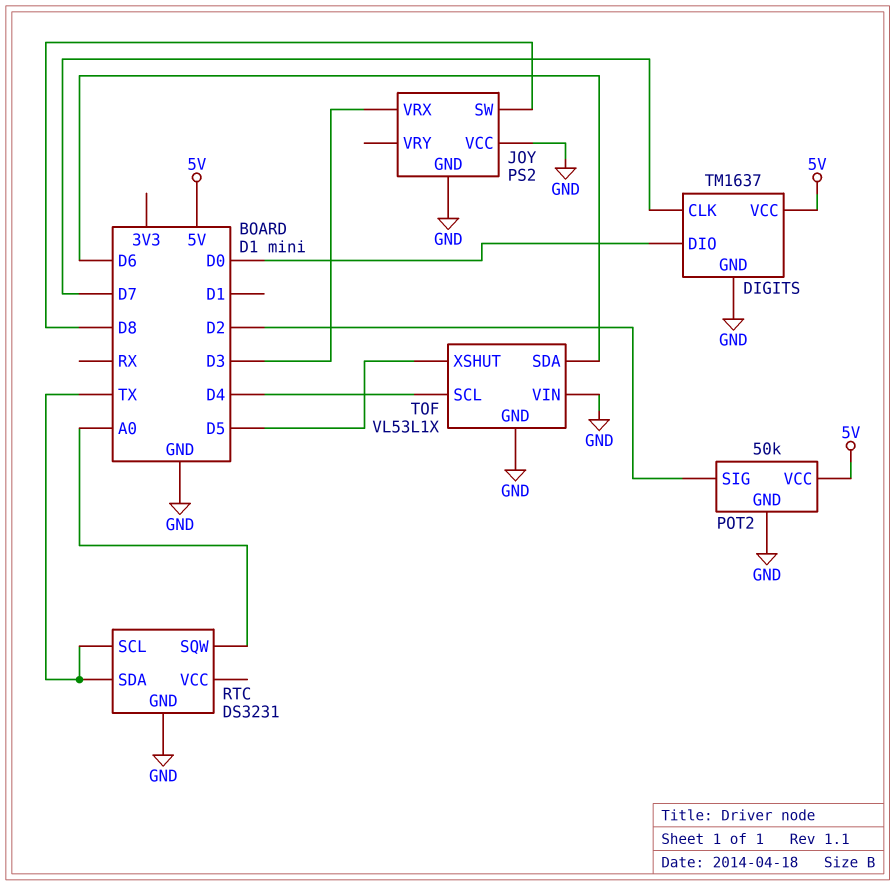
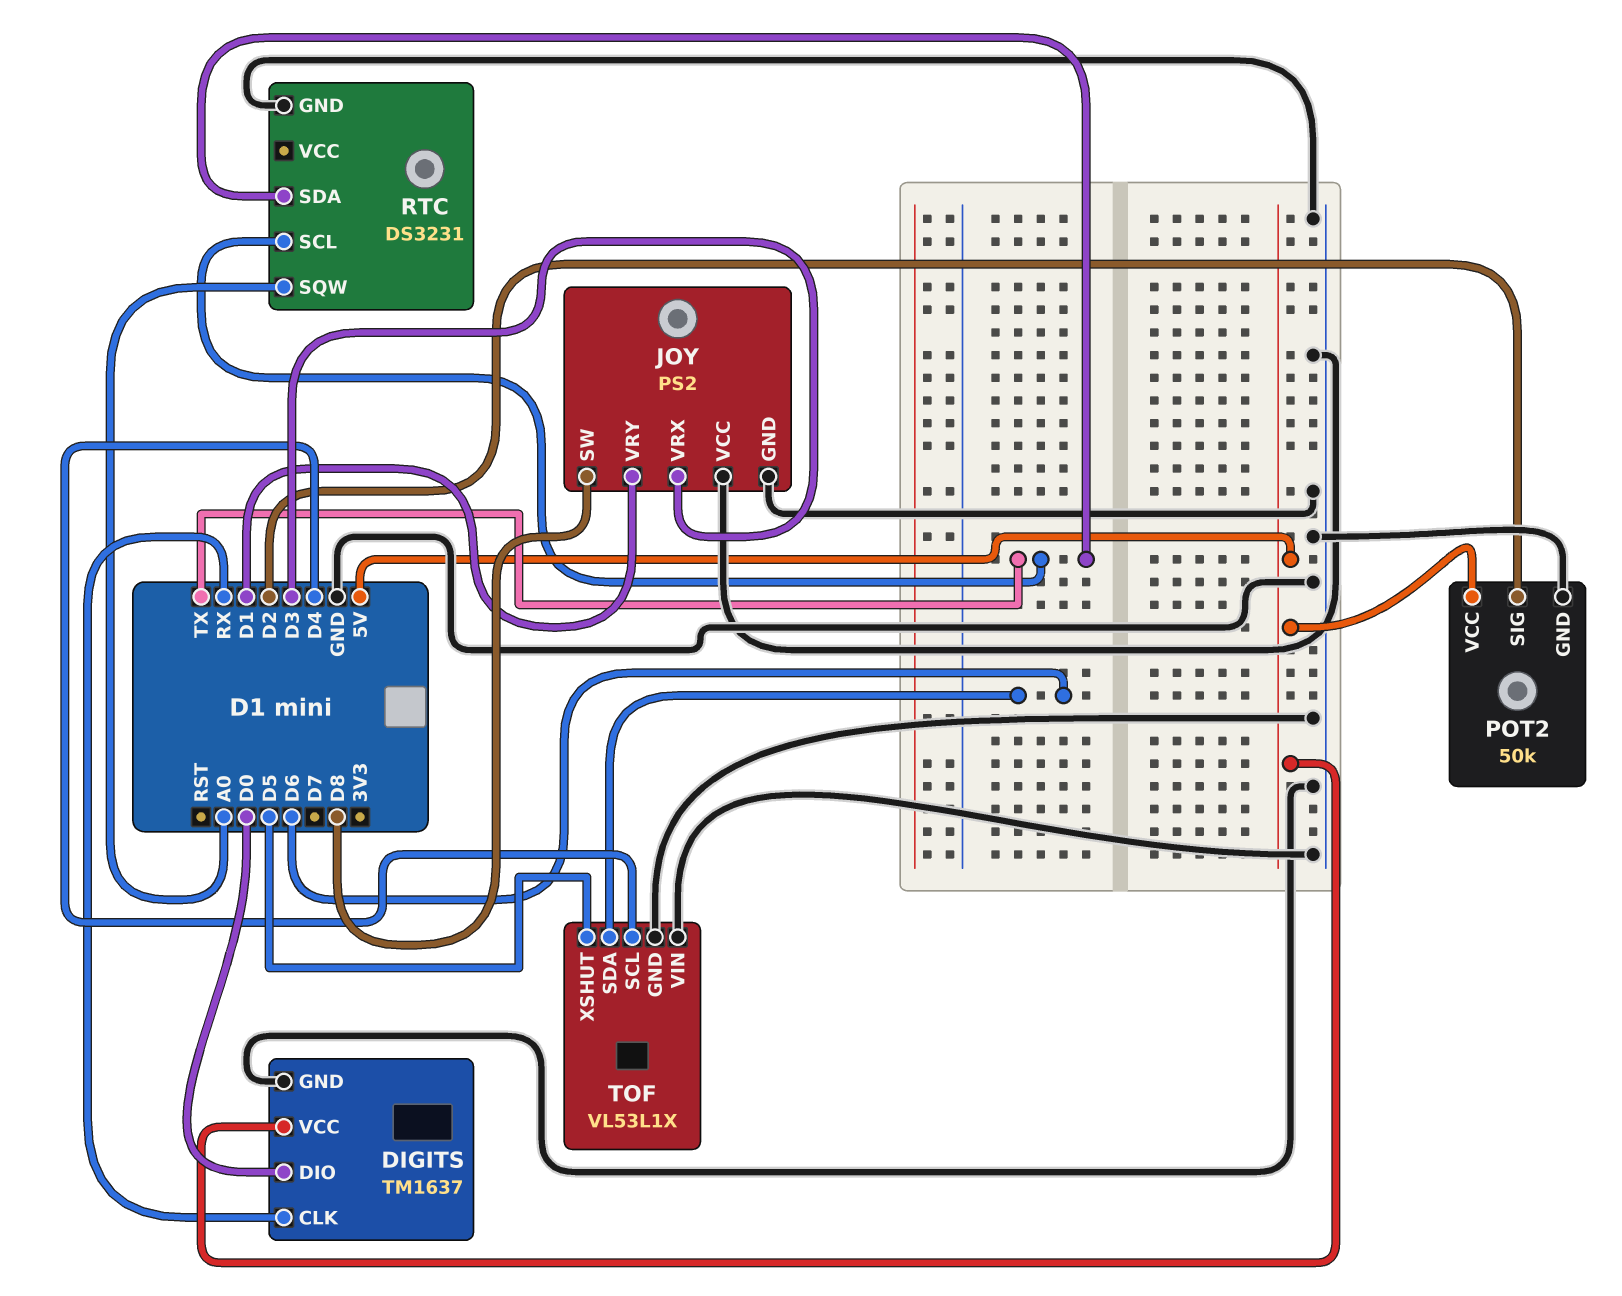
DIGITS pin CLK: D7 -> RX
JOY pin VRY: none -> D1

